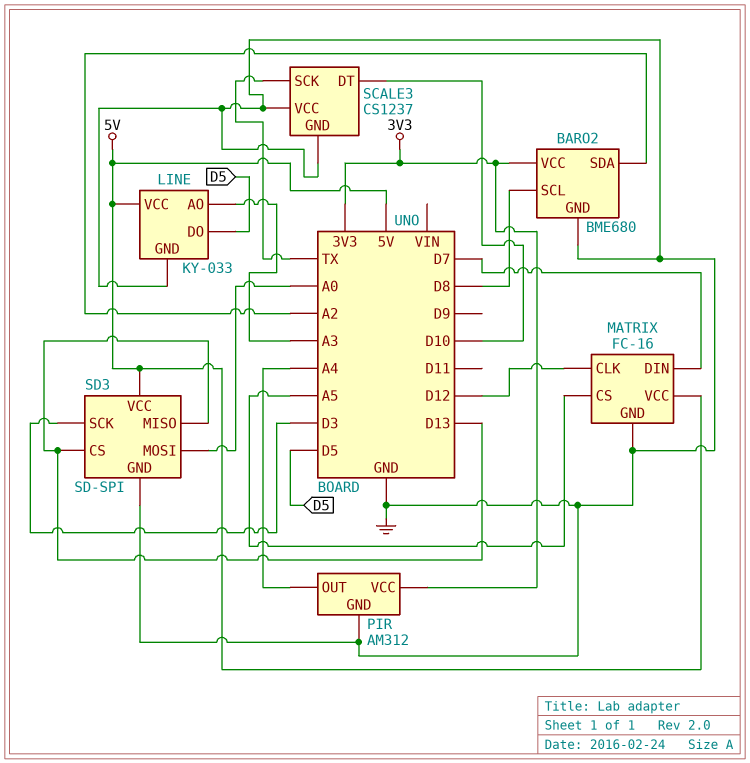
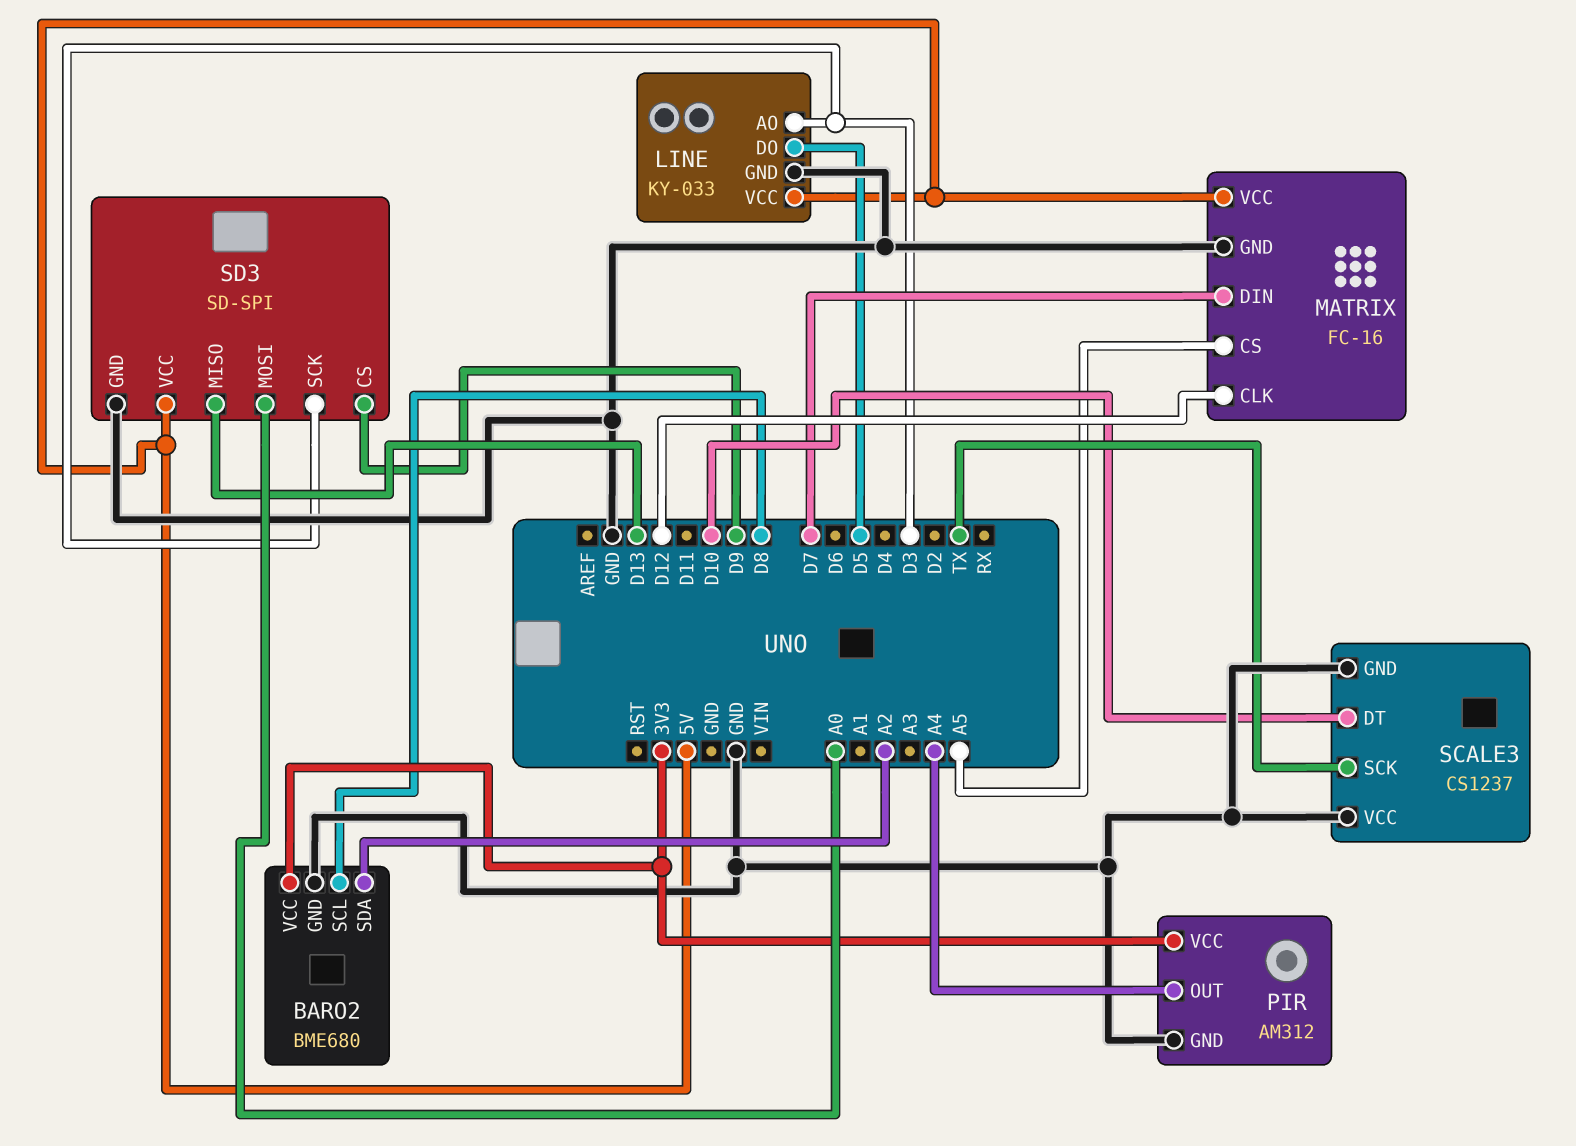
LINE pin AO: A3 -> D3
SD3 pin CS: D13 -> D9

